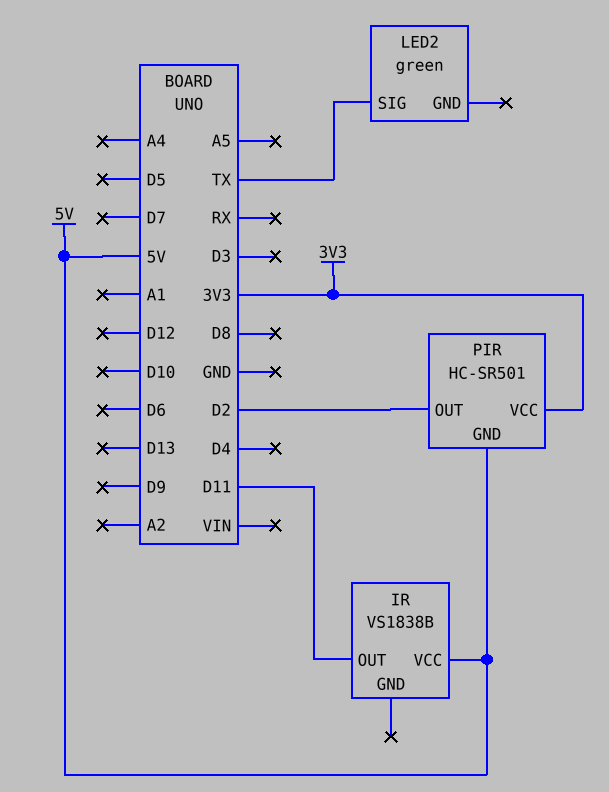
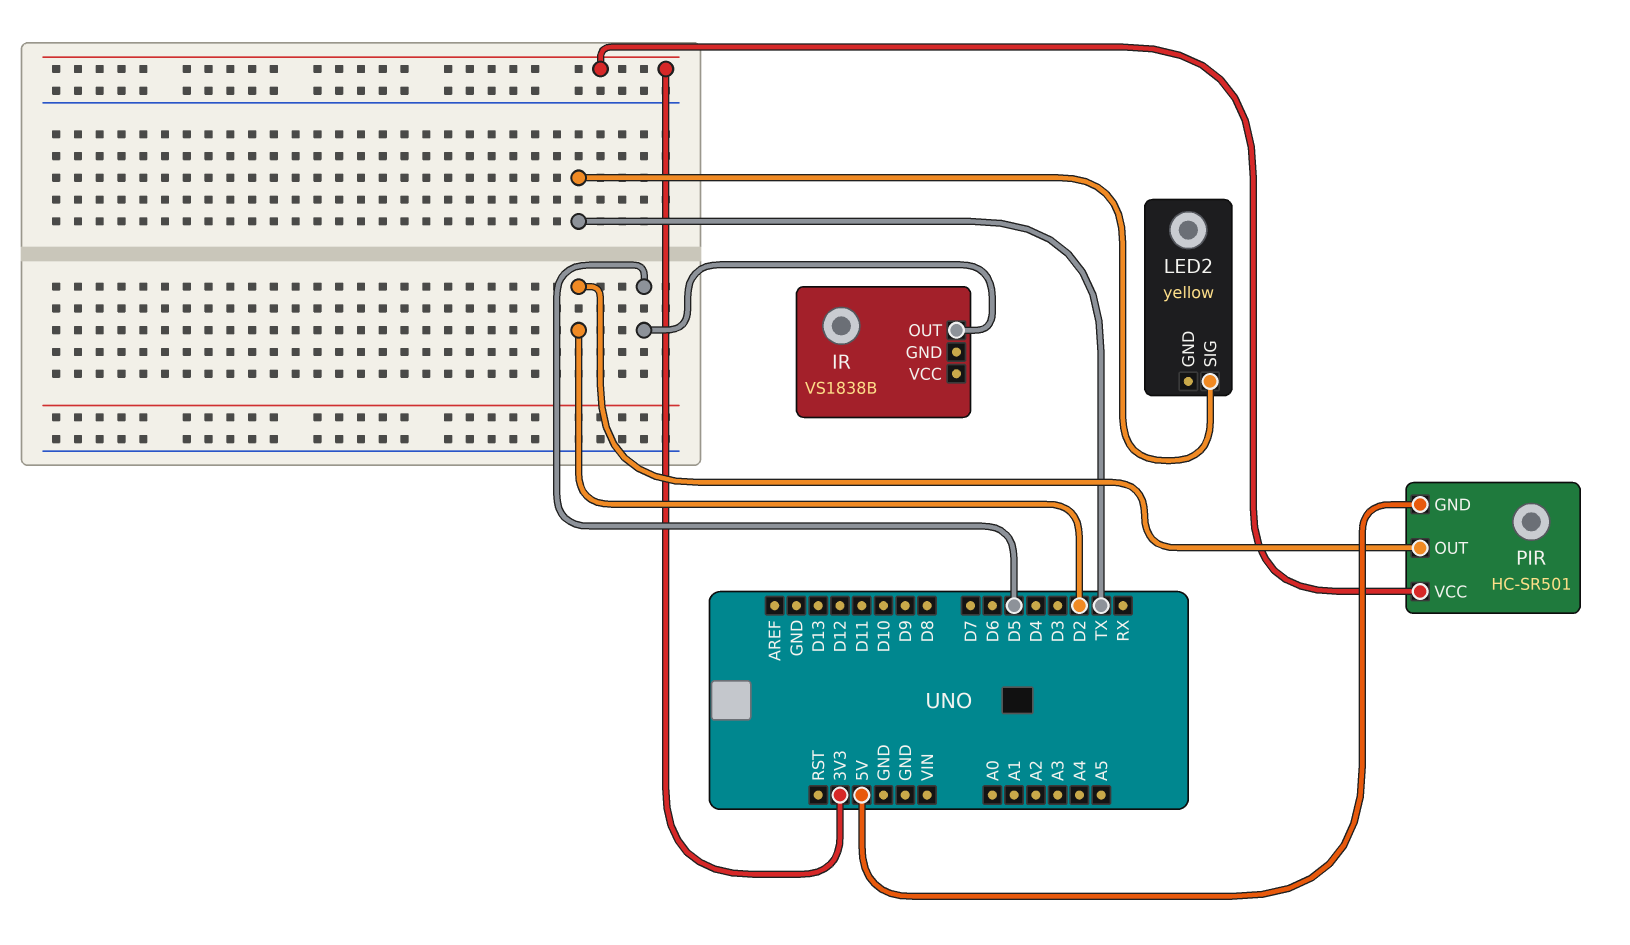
IR pin OUT: D11 -> D5
IR pin VCC: 5V -> none
LED2: green -> yellow

